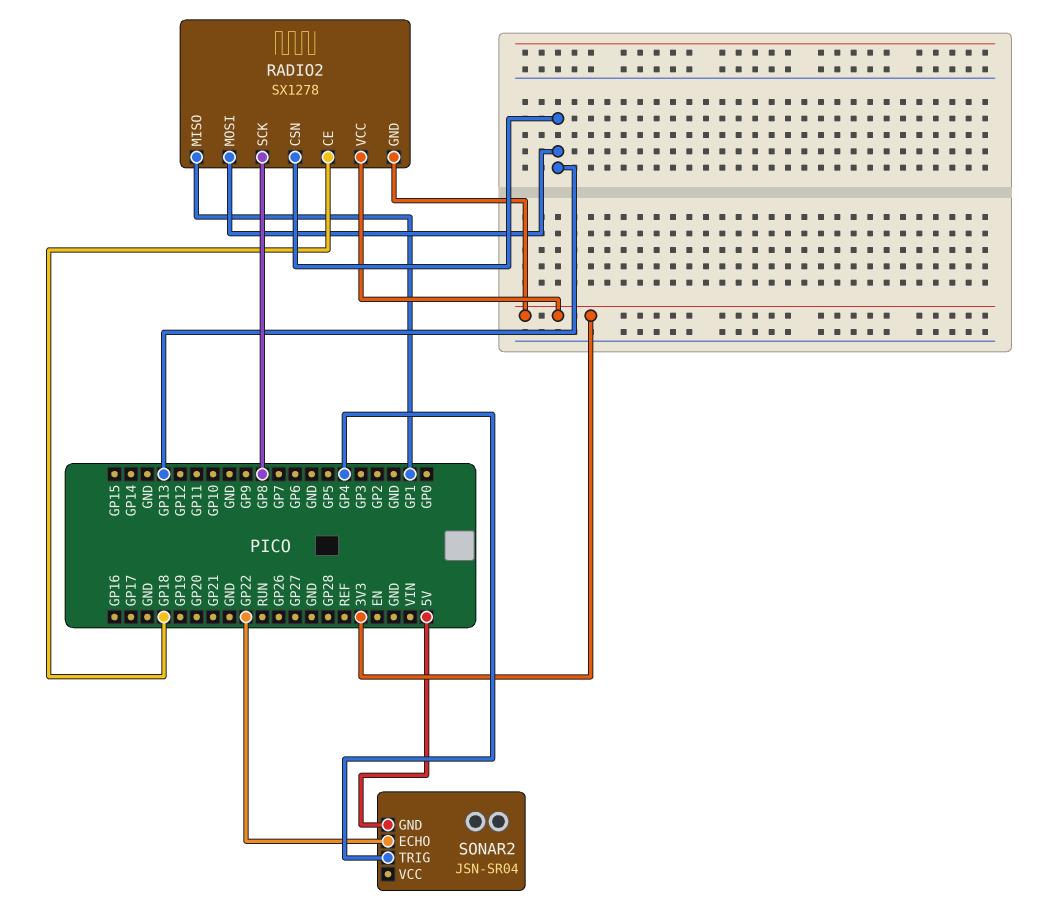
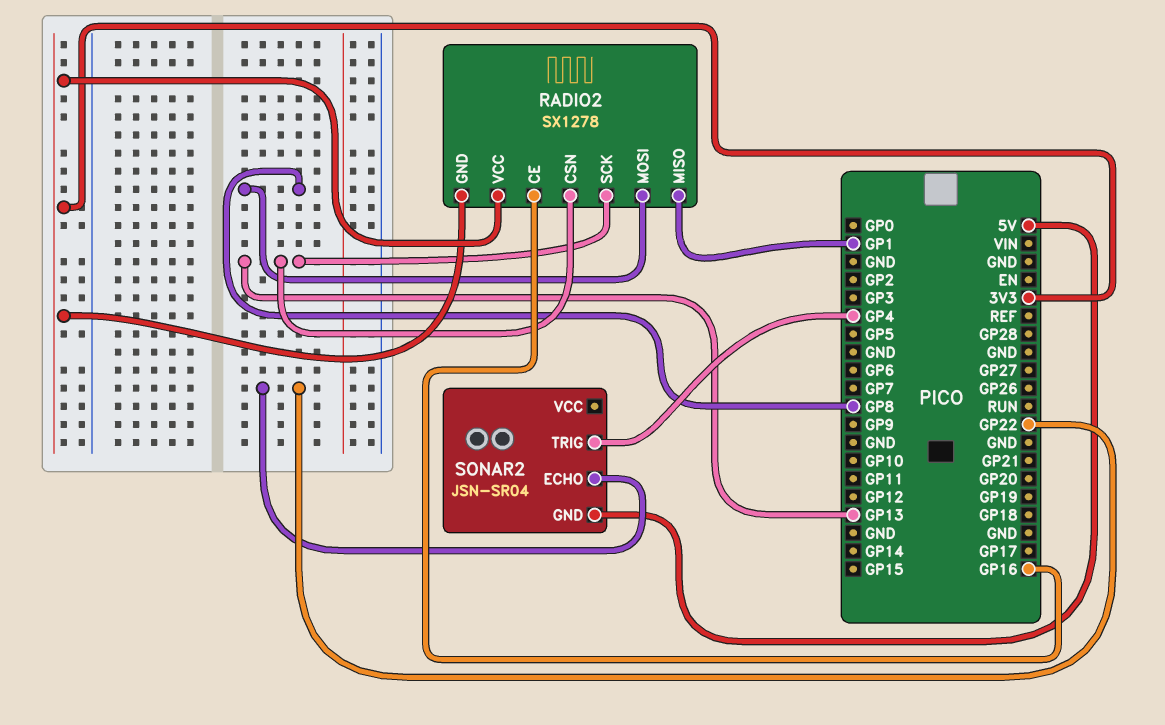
RADIO2 pin CE: GP18 -> GP16
RADIO2 pin MOSI: GP13 -> GP8
RADIO2 pin SCK: GP8 -> GP13

